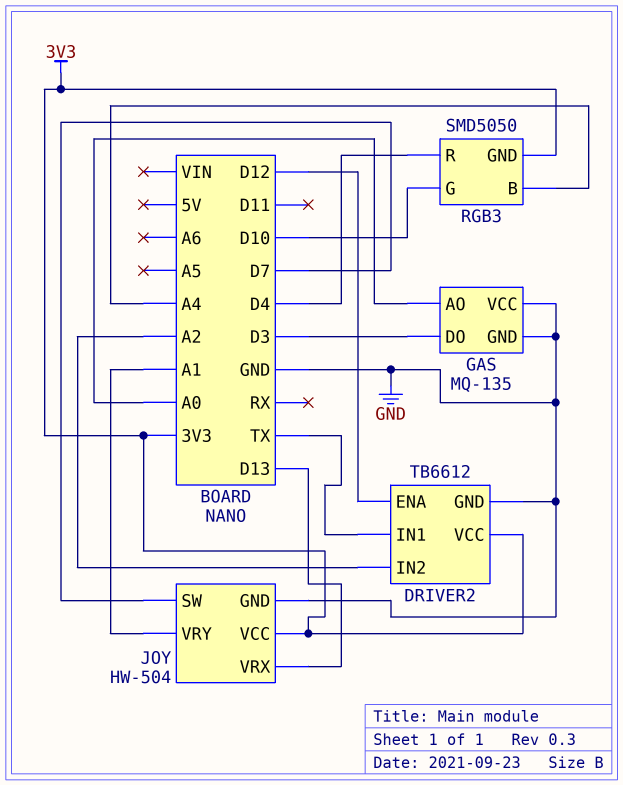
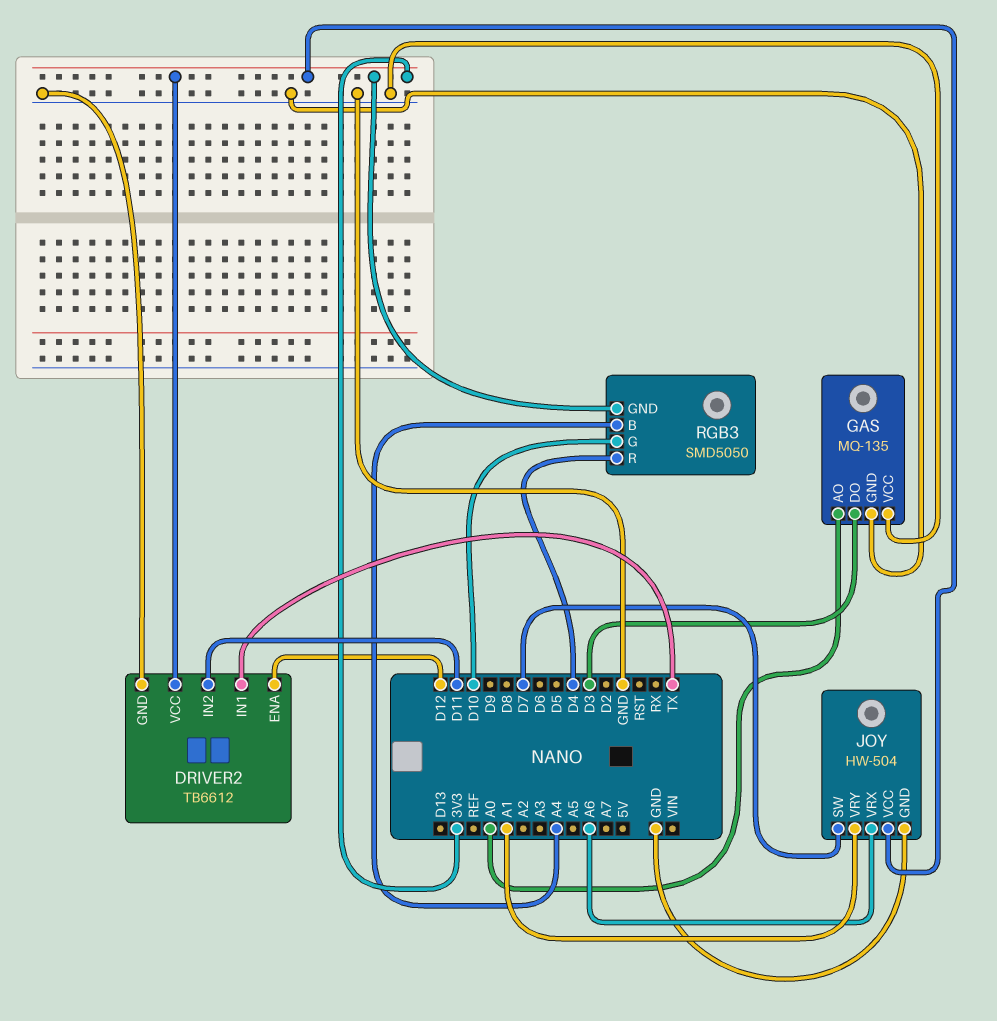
DRIVER2 pin IN2: A2 -> D11
JOY pin VRX: D13 -> A6

